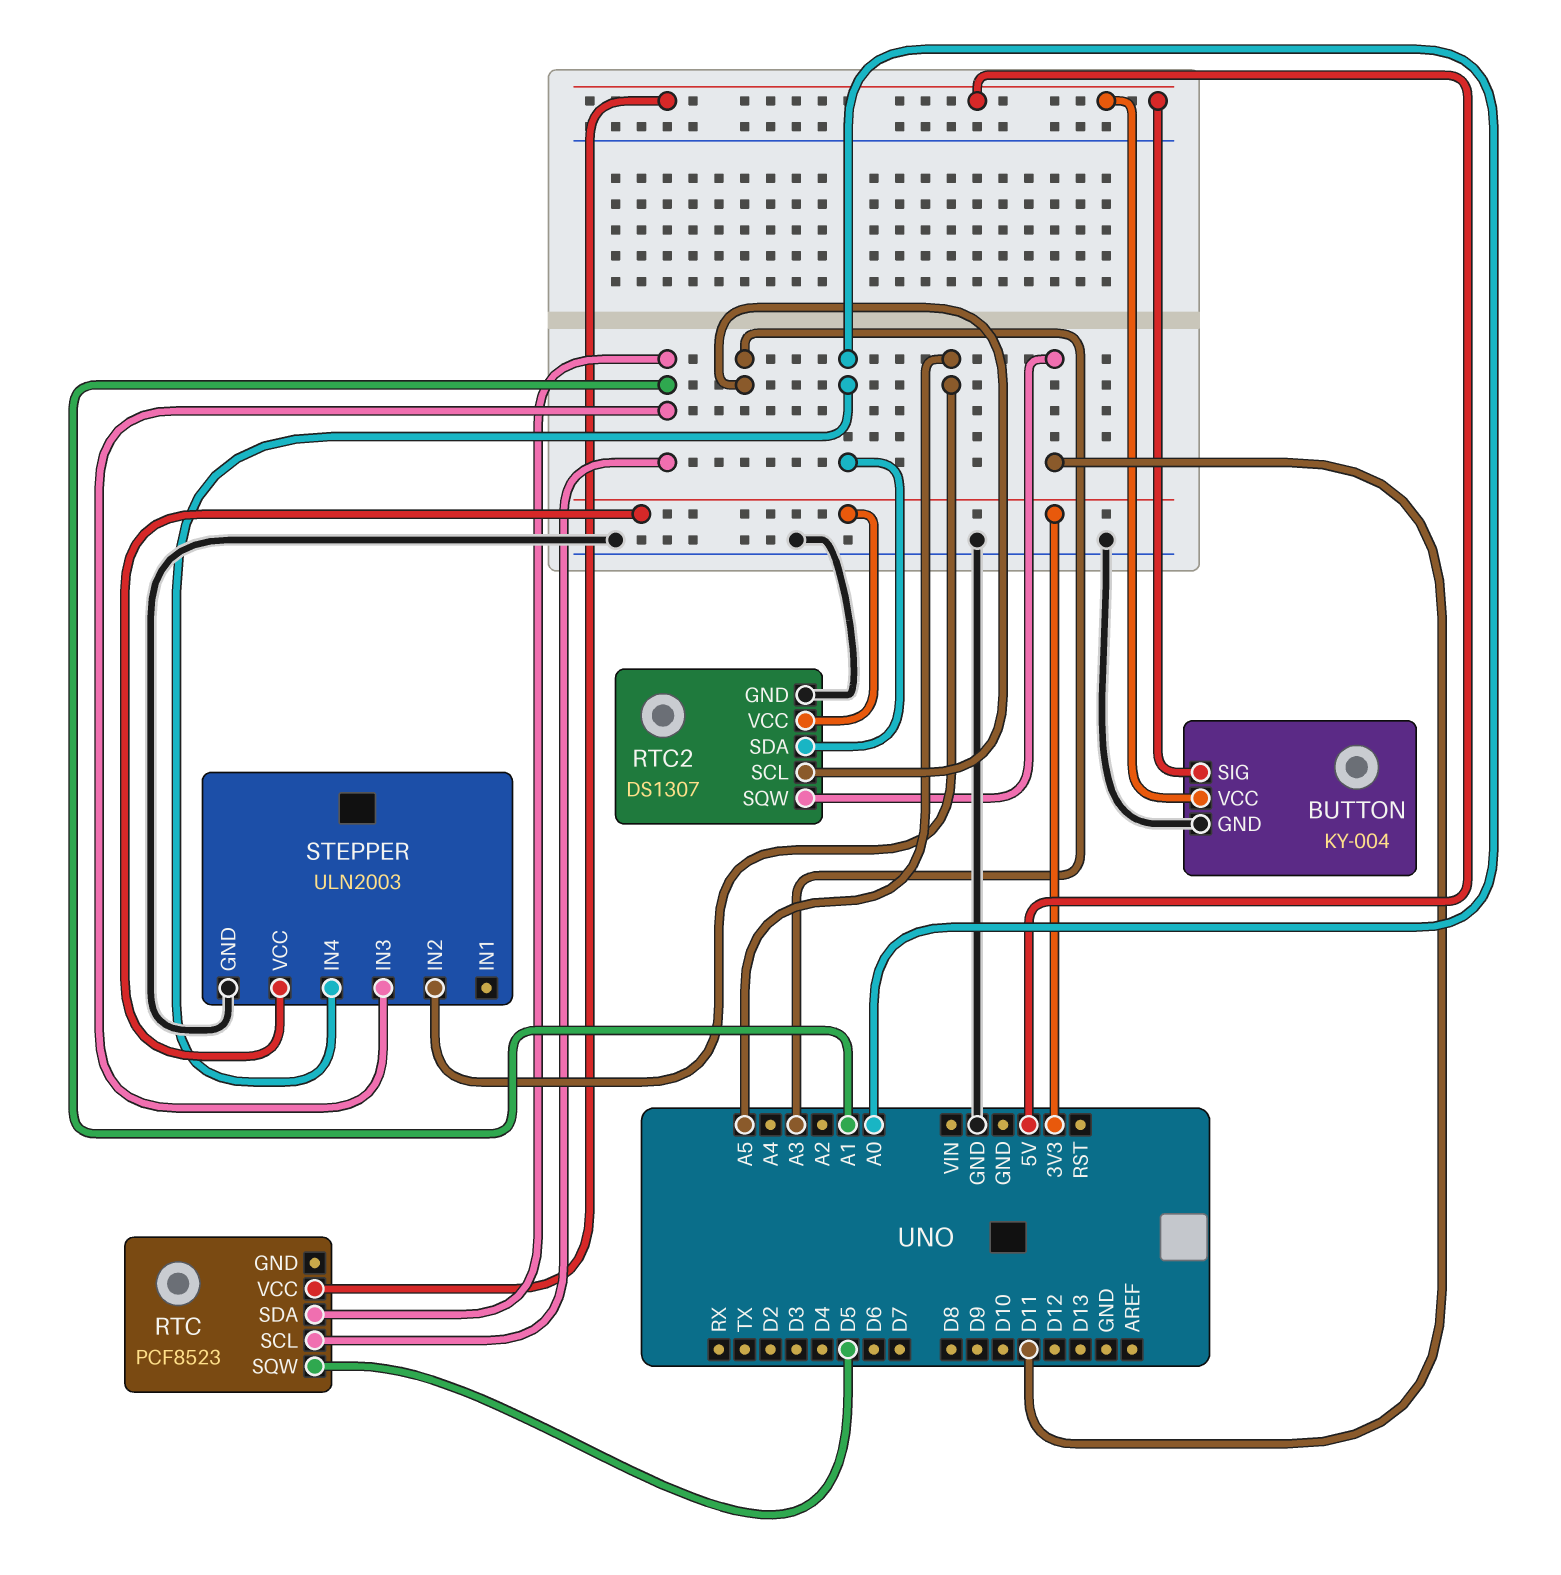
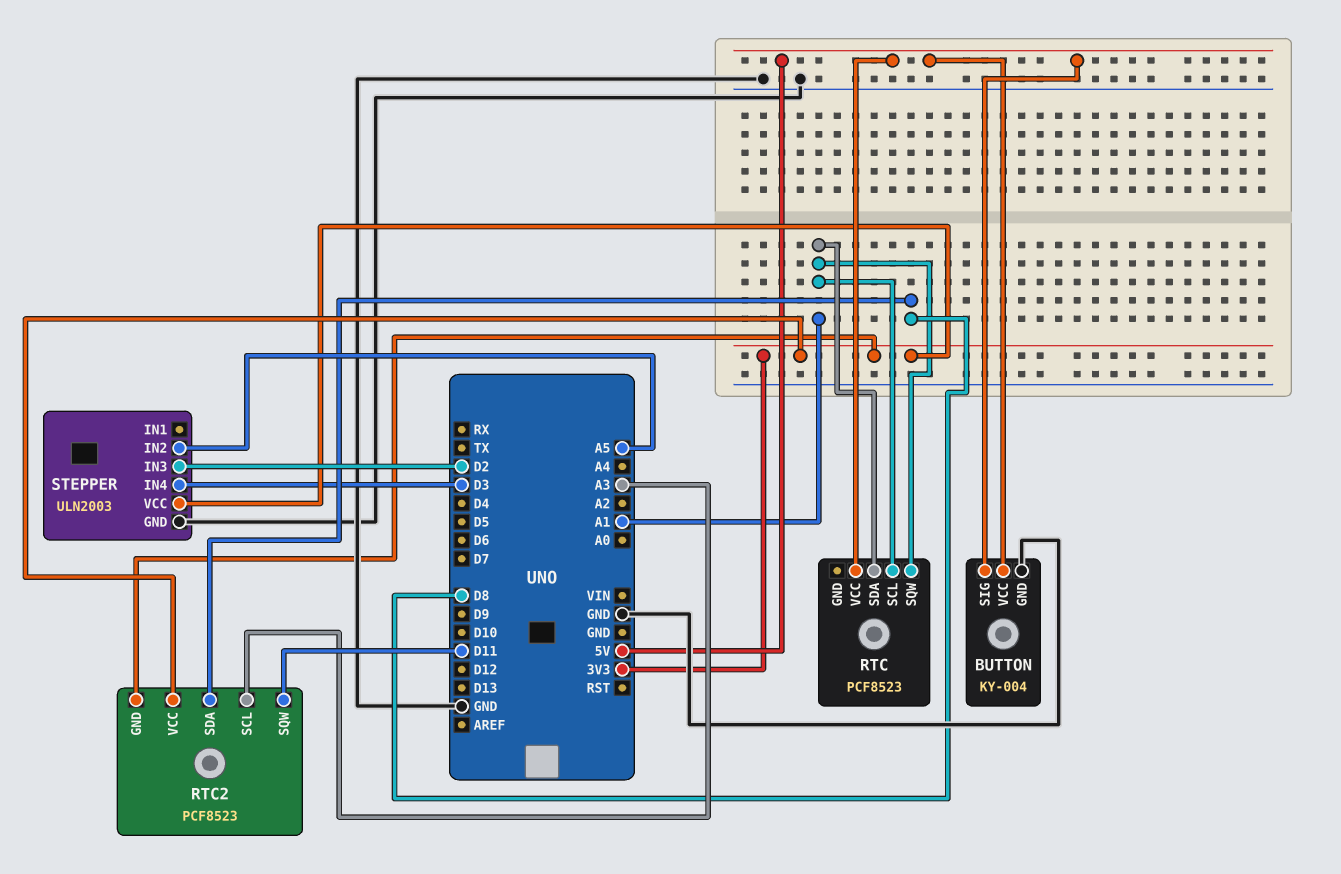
RTC pin SQW: D5 -> A1
RTC2: DS1307 -> PCF8523
RTC2 pin GND: GND -> 3V3
RTC2 pin SDA: A0 -> D8
STEPPER pin IN3: A1 -> D2
STEPPER pin IN4: A0 -> D3

